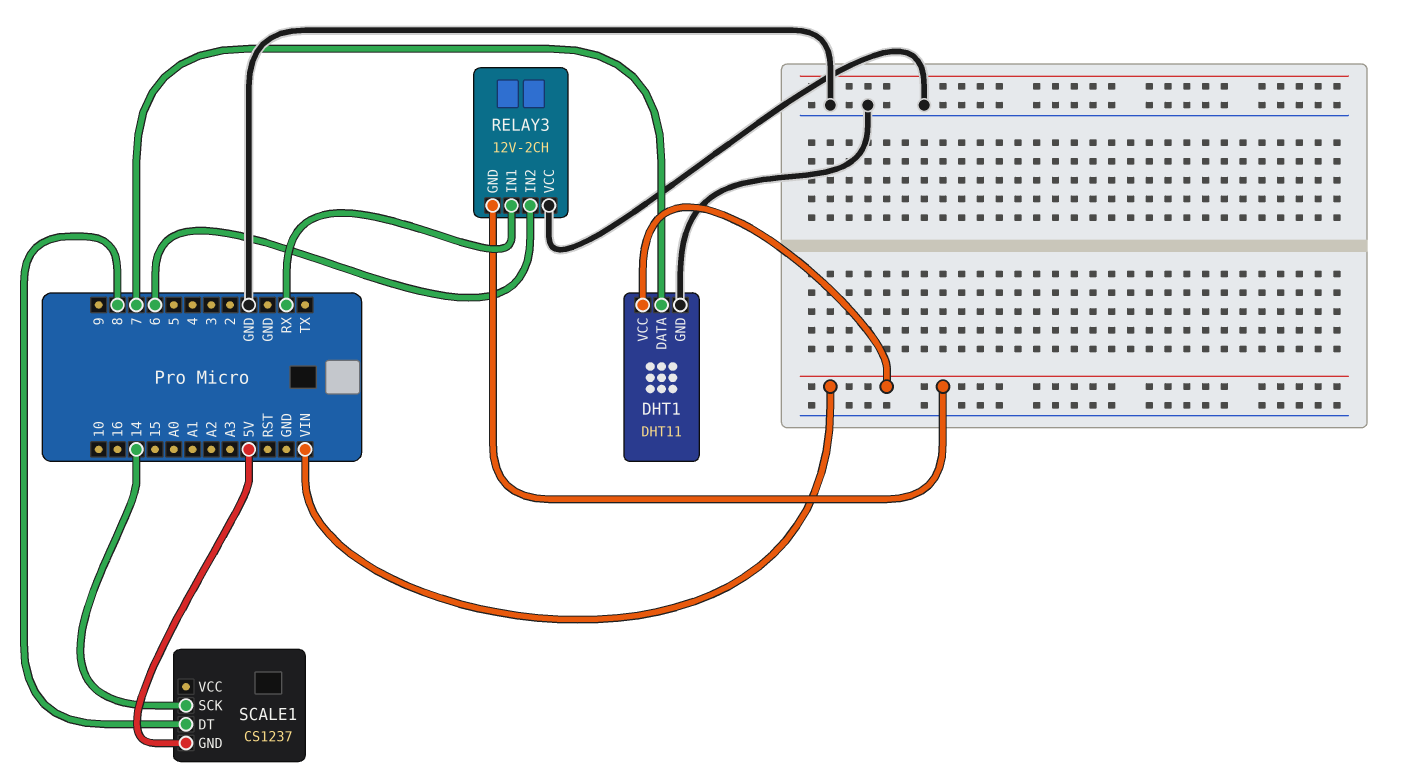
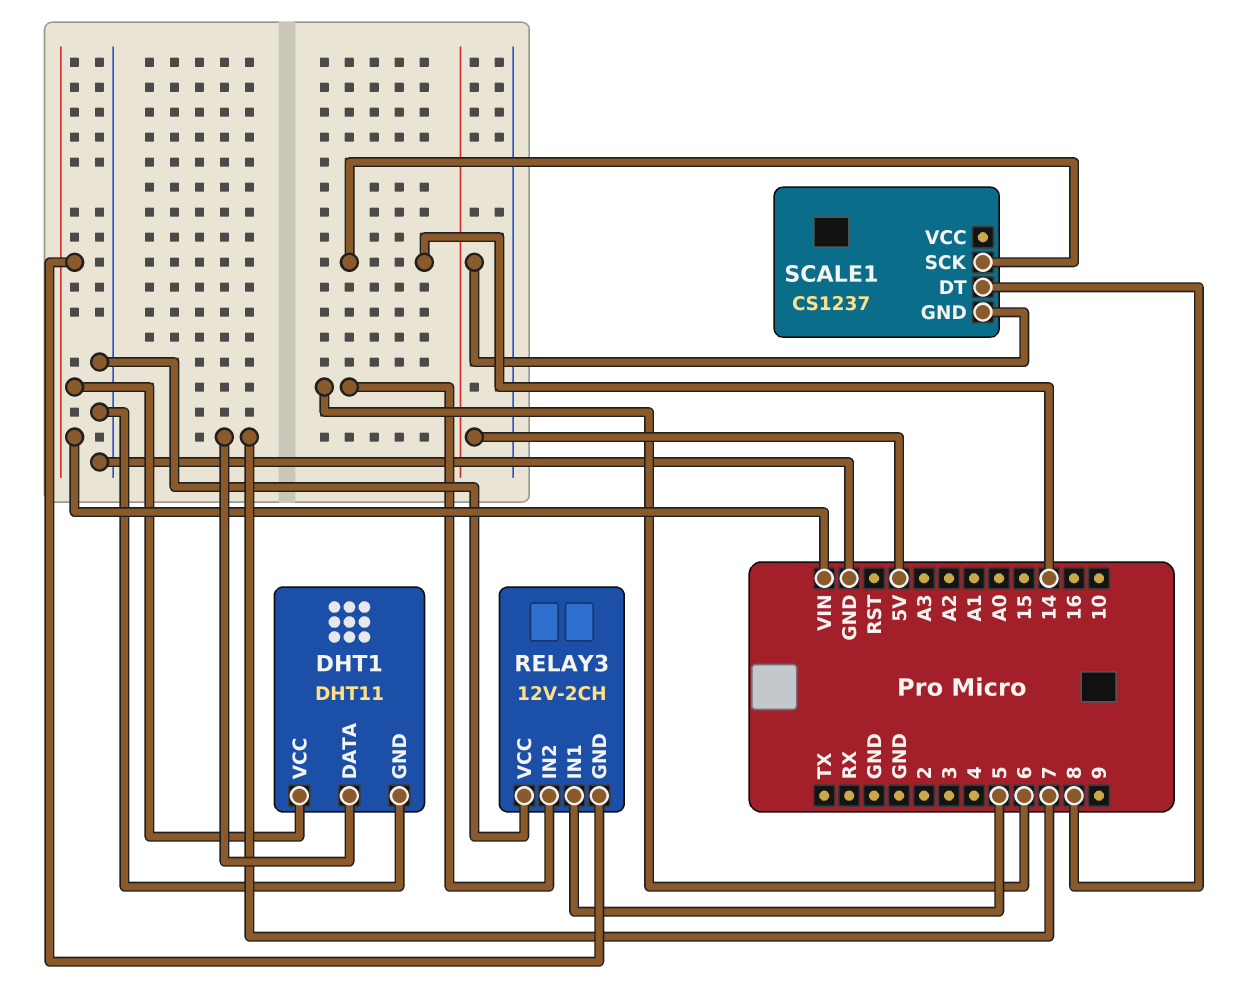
RELAY3 pin IN1: RX -> 5

